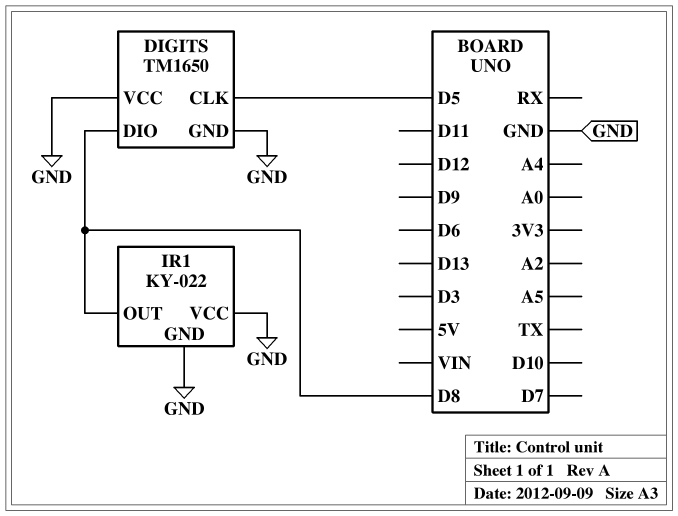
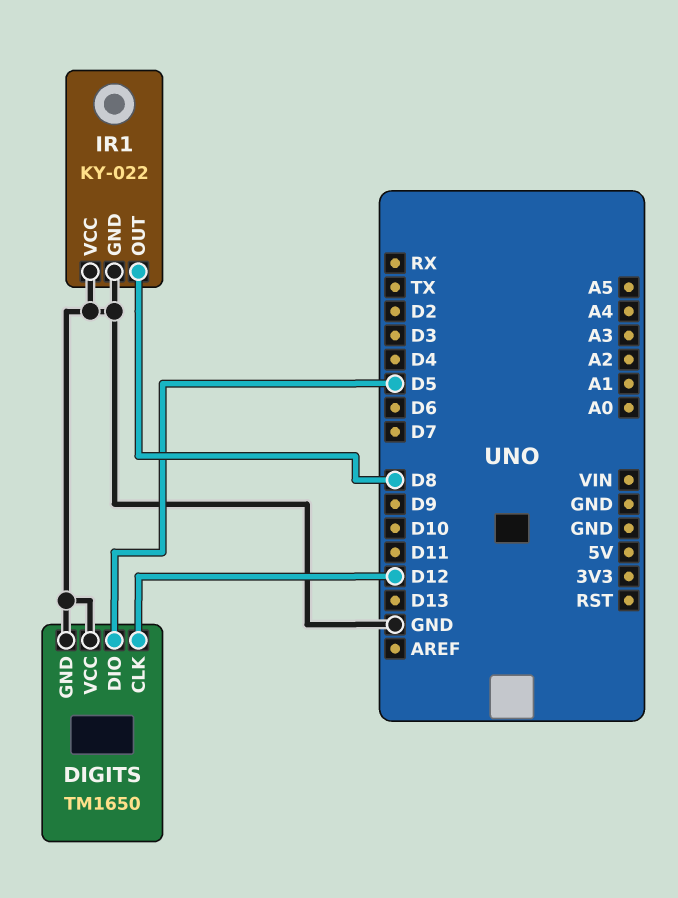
DIGITS pin CLK: D5 -> D12
DIGITS pin DIO: D8 -> D5

